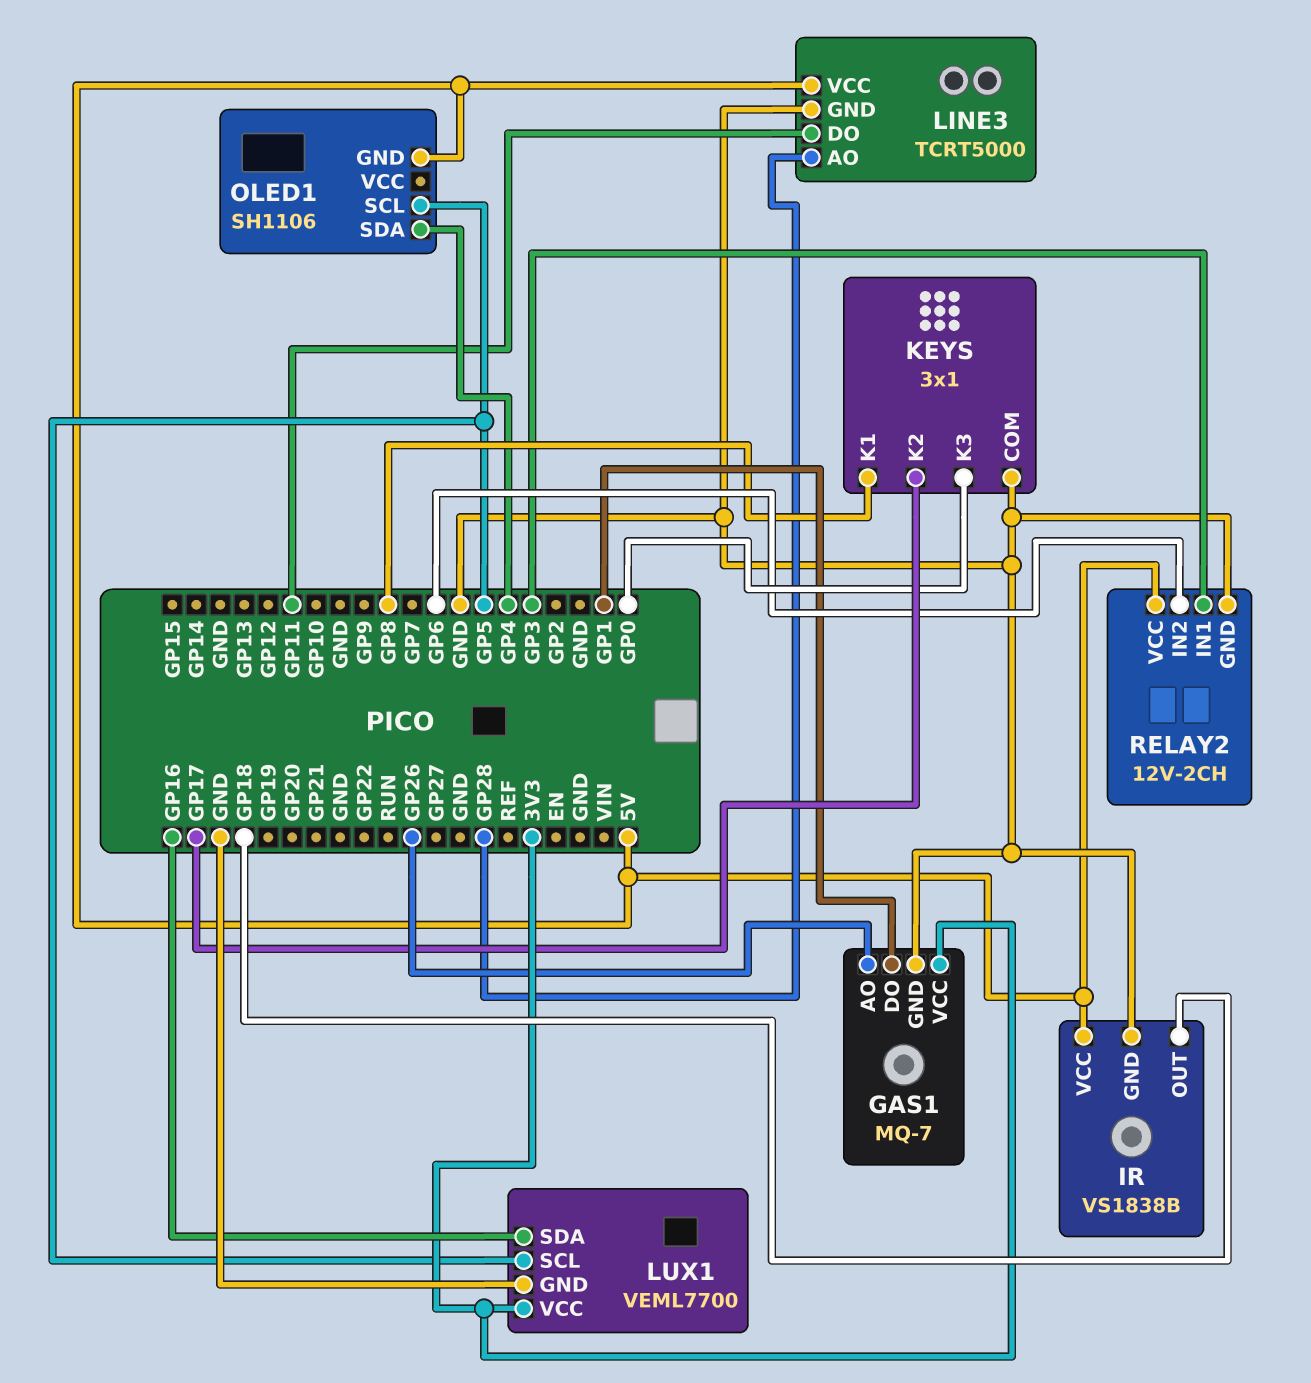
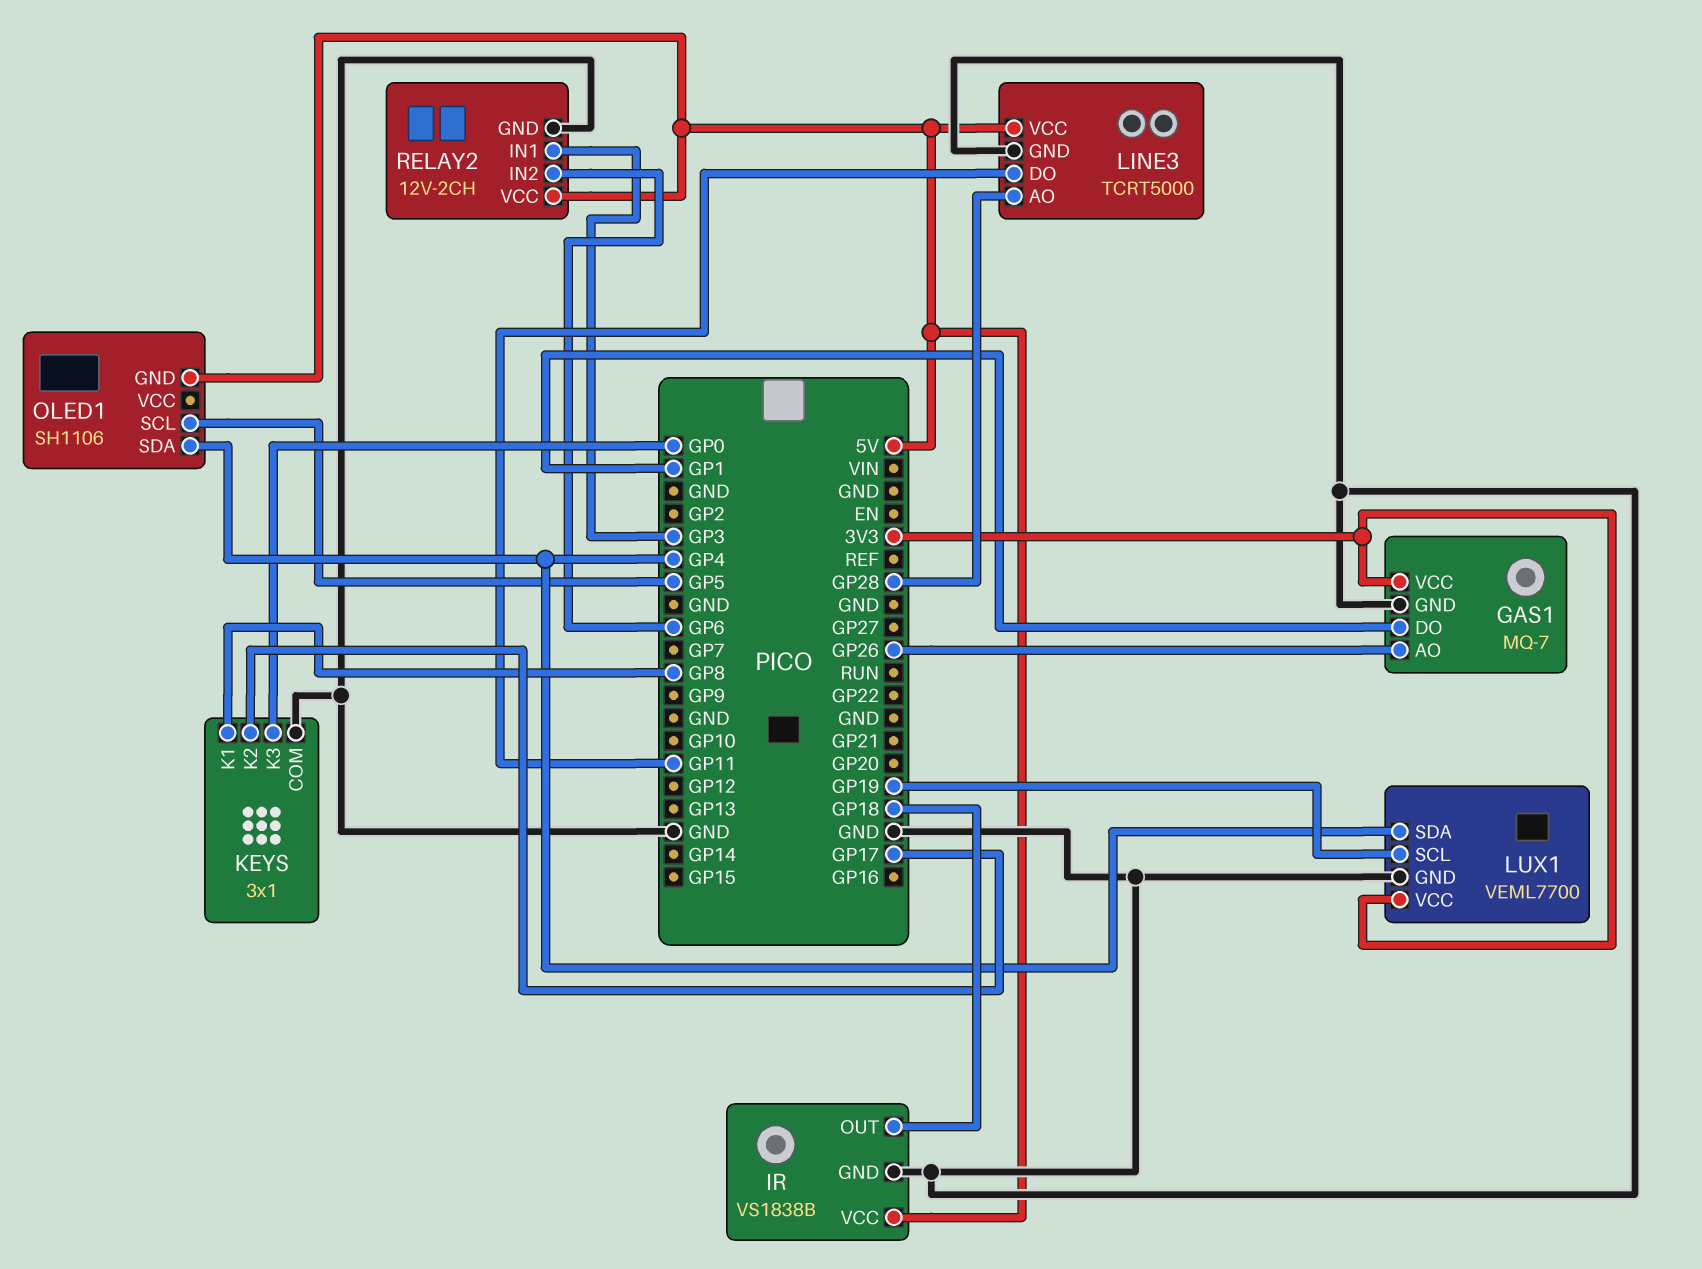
LUX1 pin SCL: GP5 -> GP19
LUX1 pin SDA: GP16 -> GP4

